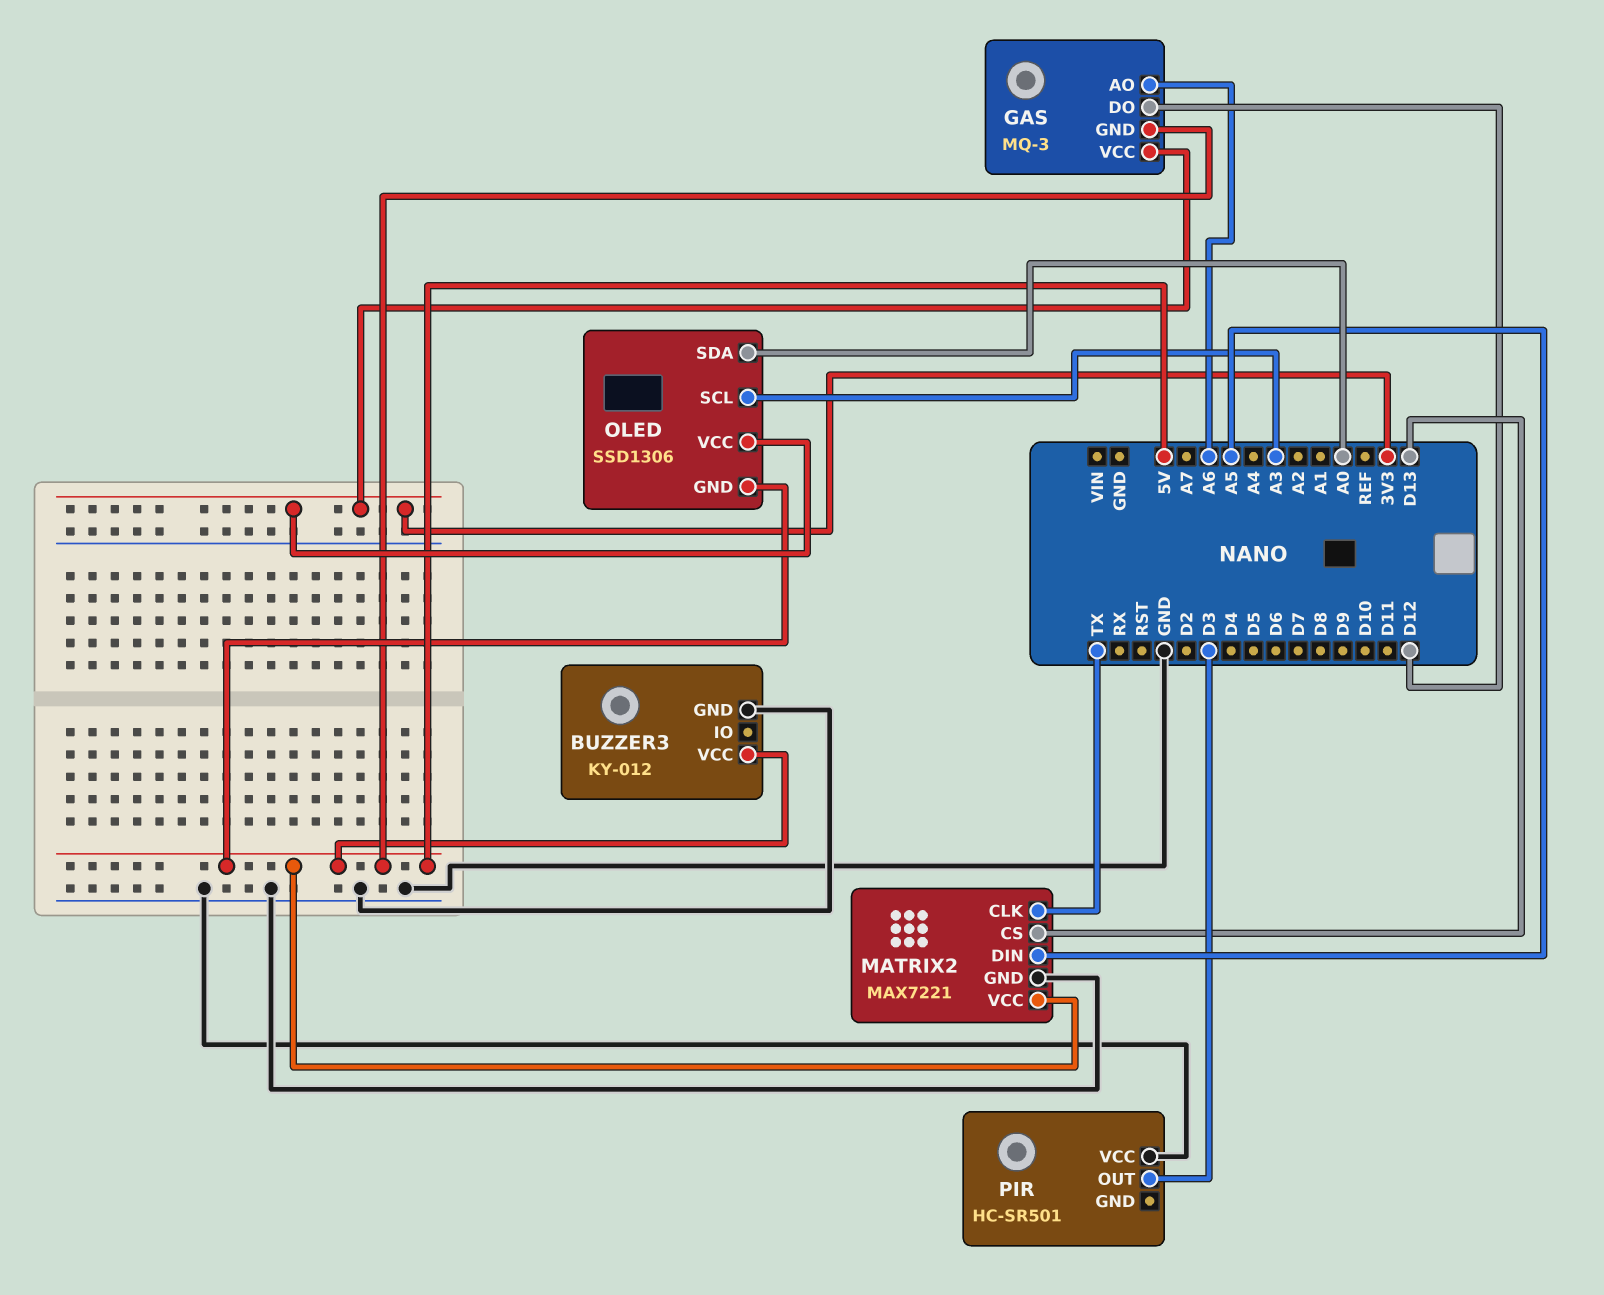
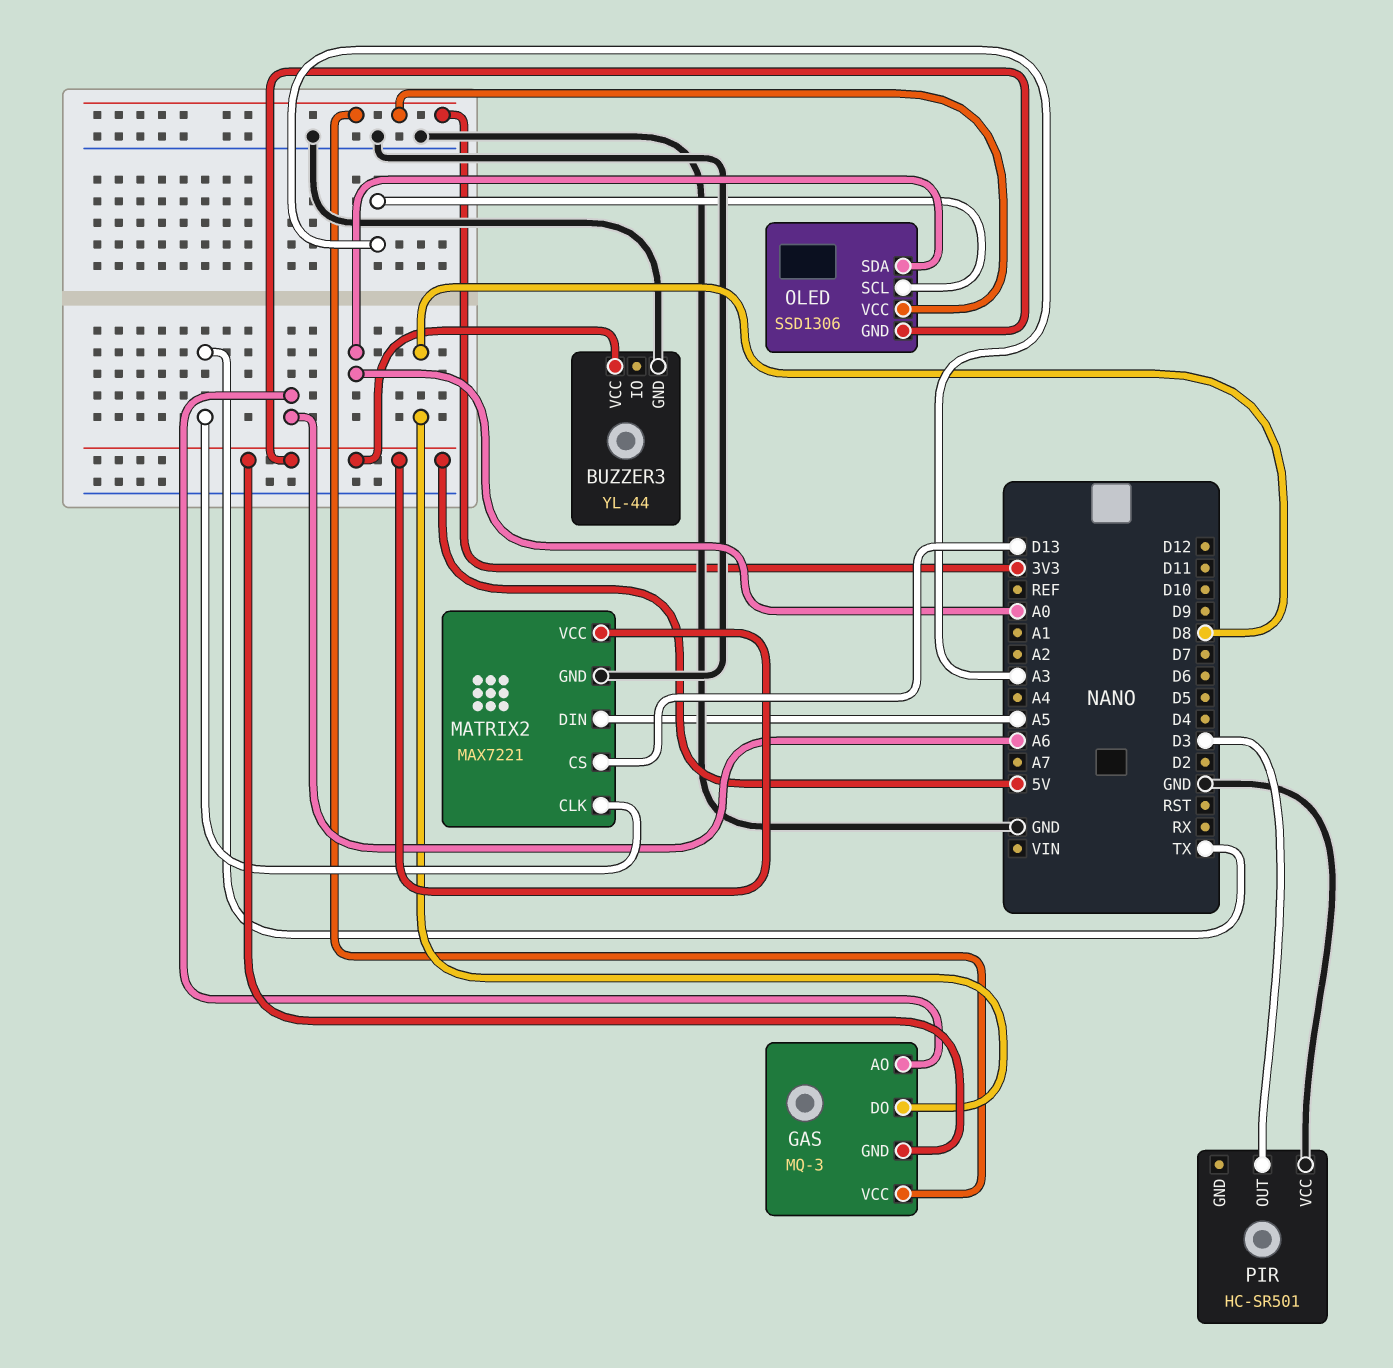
BUZZER3: KY-012 -> YL-44
GAS pin DO: D12 -> D8

